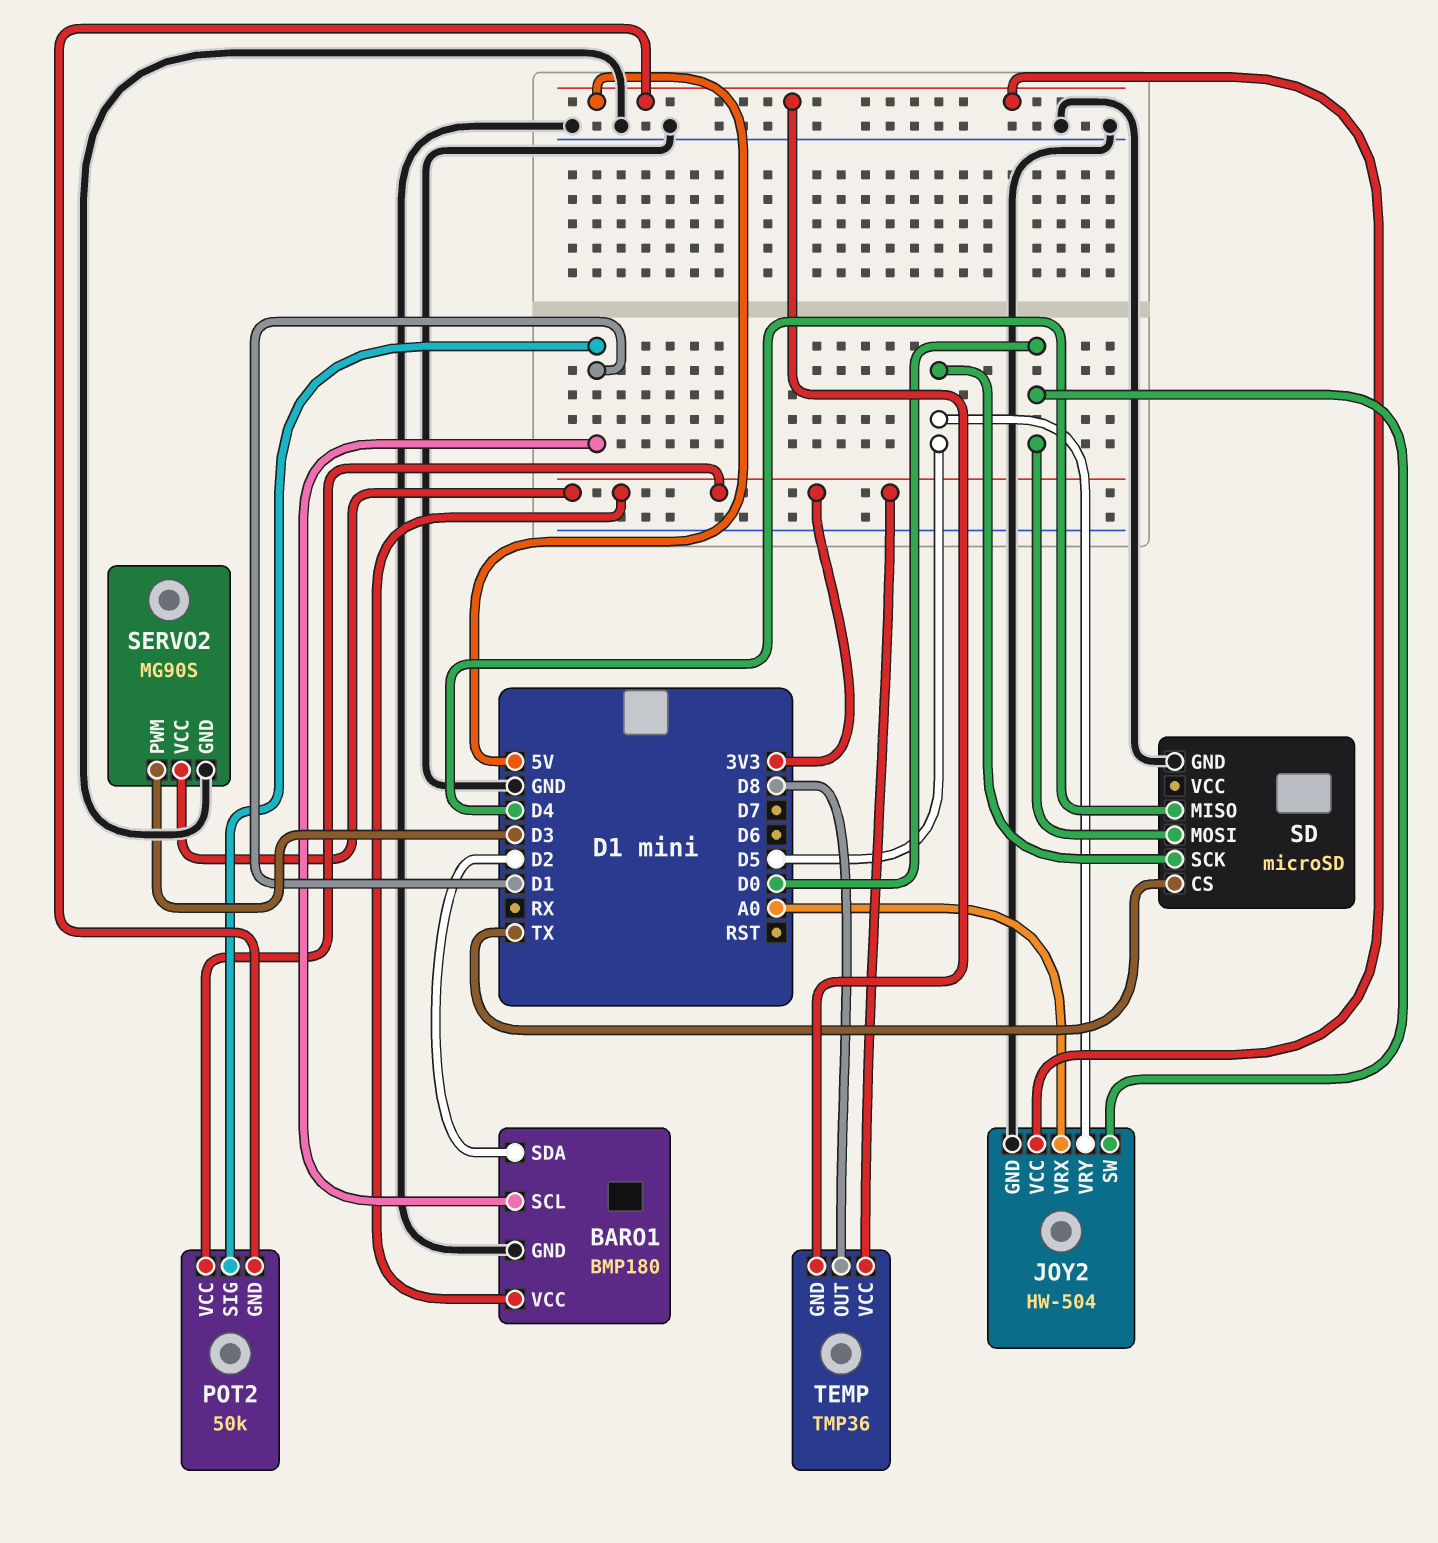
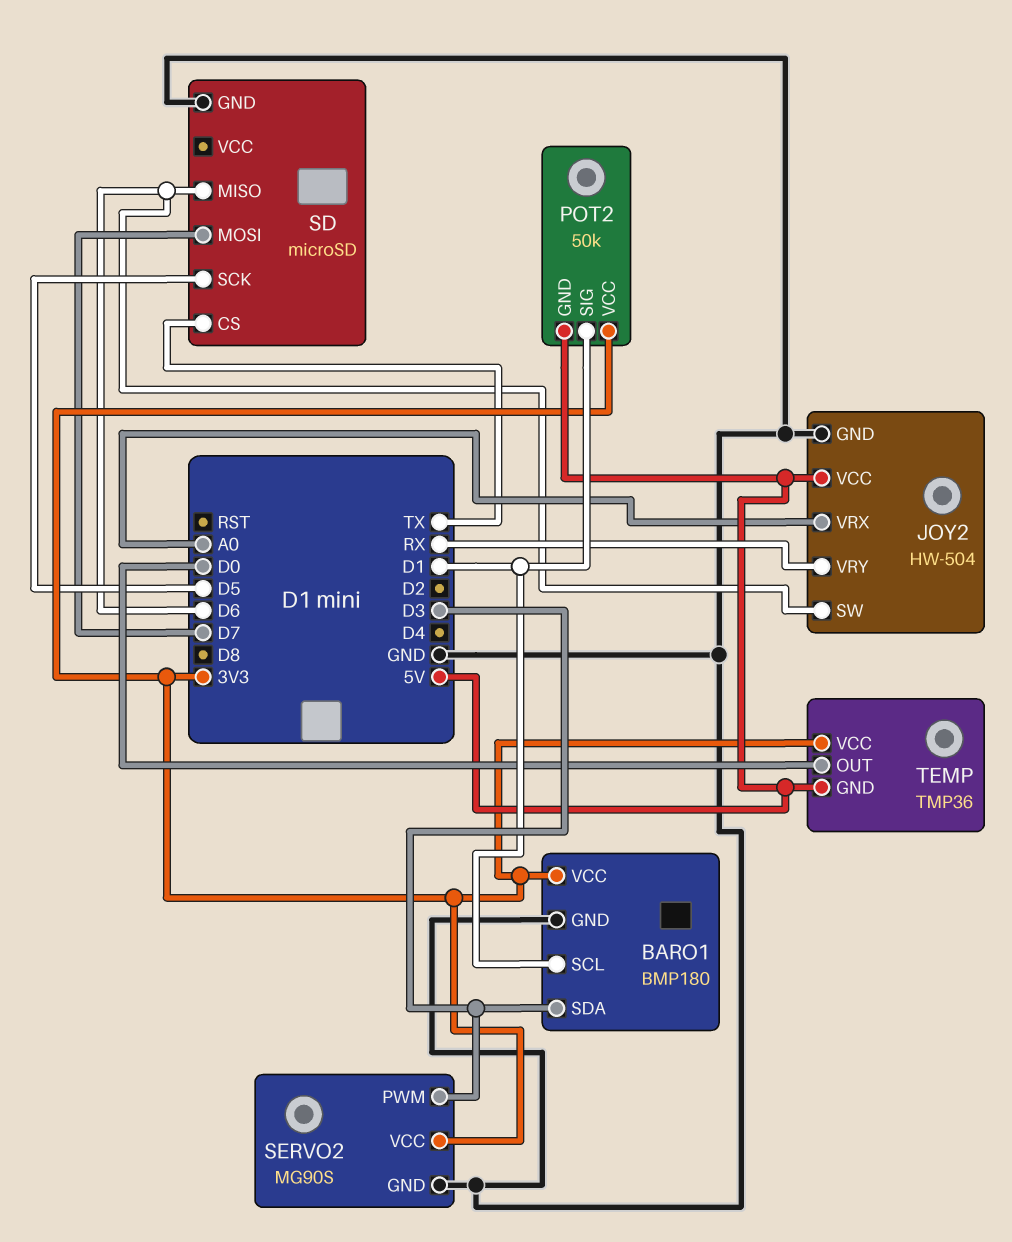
BARO1 pin SDA: D2 -> D3
JOY2 pin SW: D0 -> D6
JOY2 pin VRY: D5 -> RX
SD pin MISO: D4 -> D6
SD pin MOSI: D0 -> D7
TEMP pin OUT: D8 -> D0

